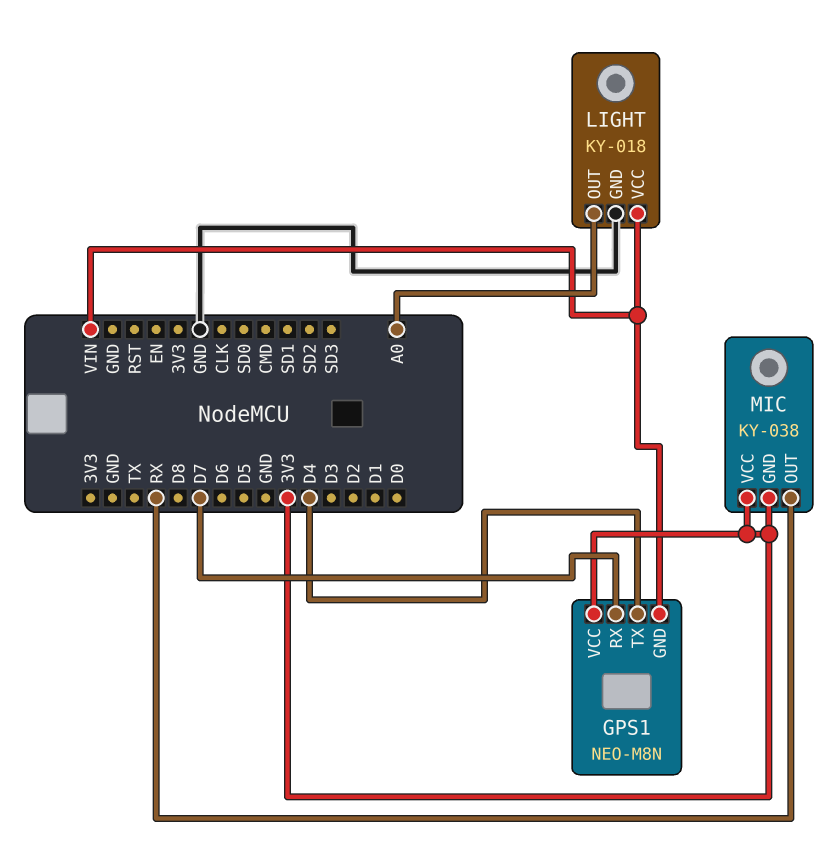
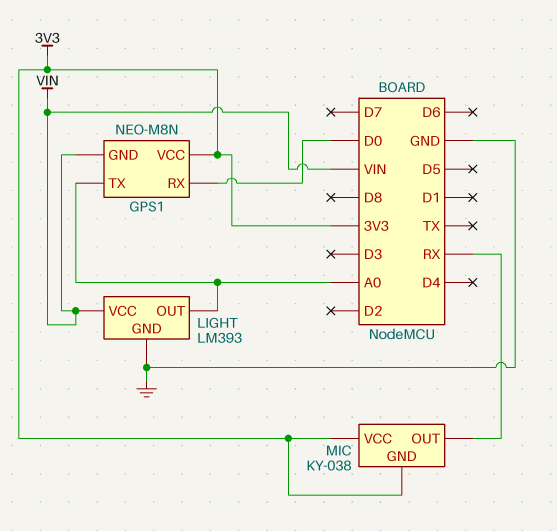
GPS1 pin RX: D7 -> D0
GPS1 pin TX: D4 -> A0
LIGHT: KY-018 -> LM393

